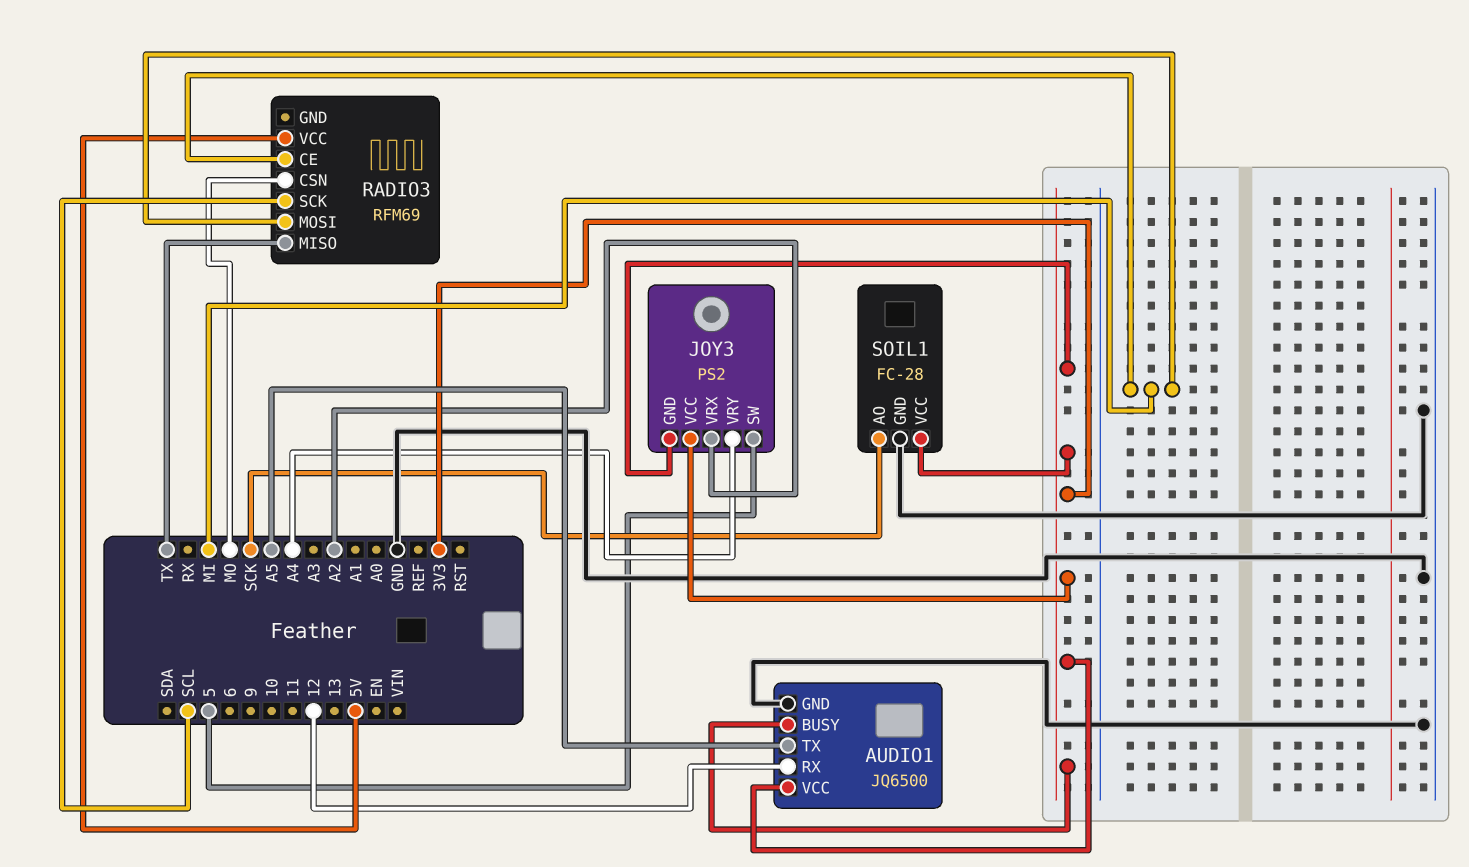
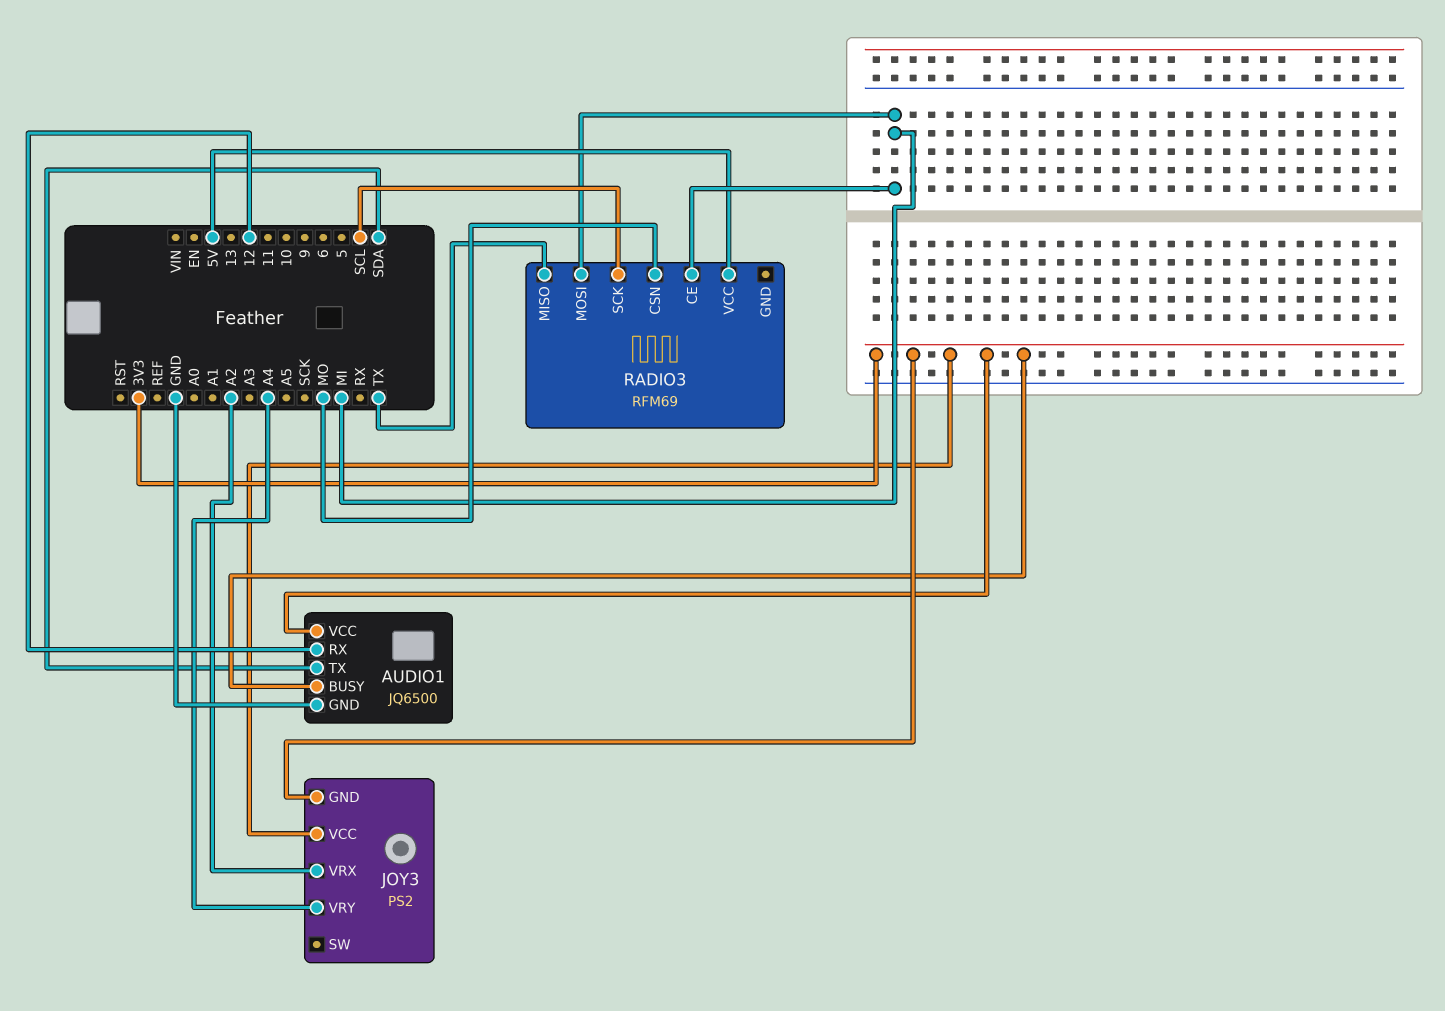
AUDIO1 pin TX: A5 -> SDA
JOY3 pin SW: 5 -> none
SOIL1: FC-28 -> none
SOIL1 pin AO: SCK -> none
SOIL1 pin GND: GND -> none
SOIL1 pin VCC: 3V3 -> none

